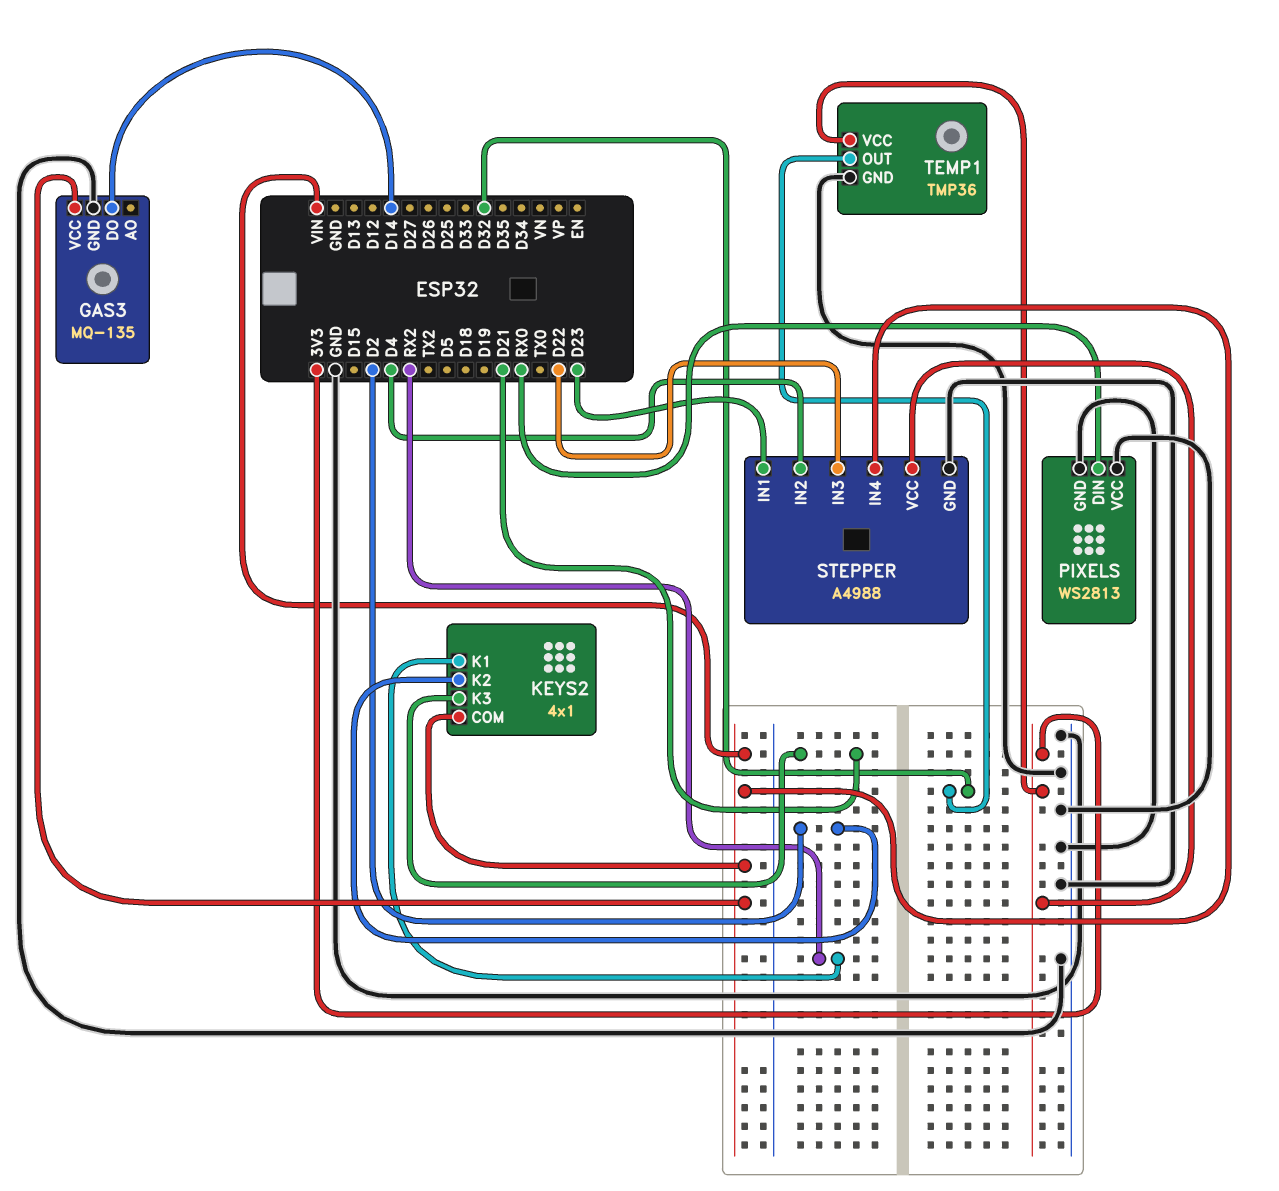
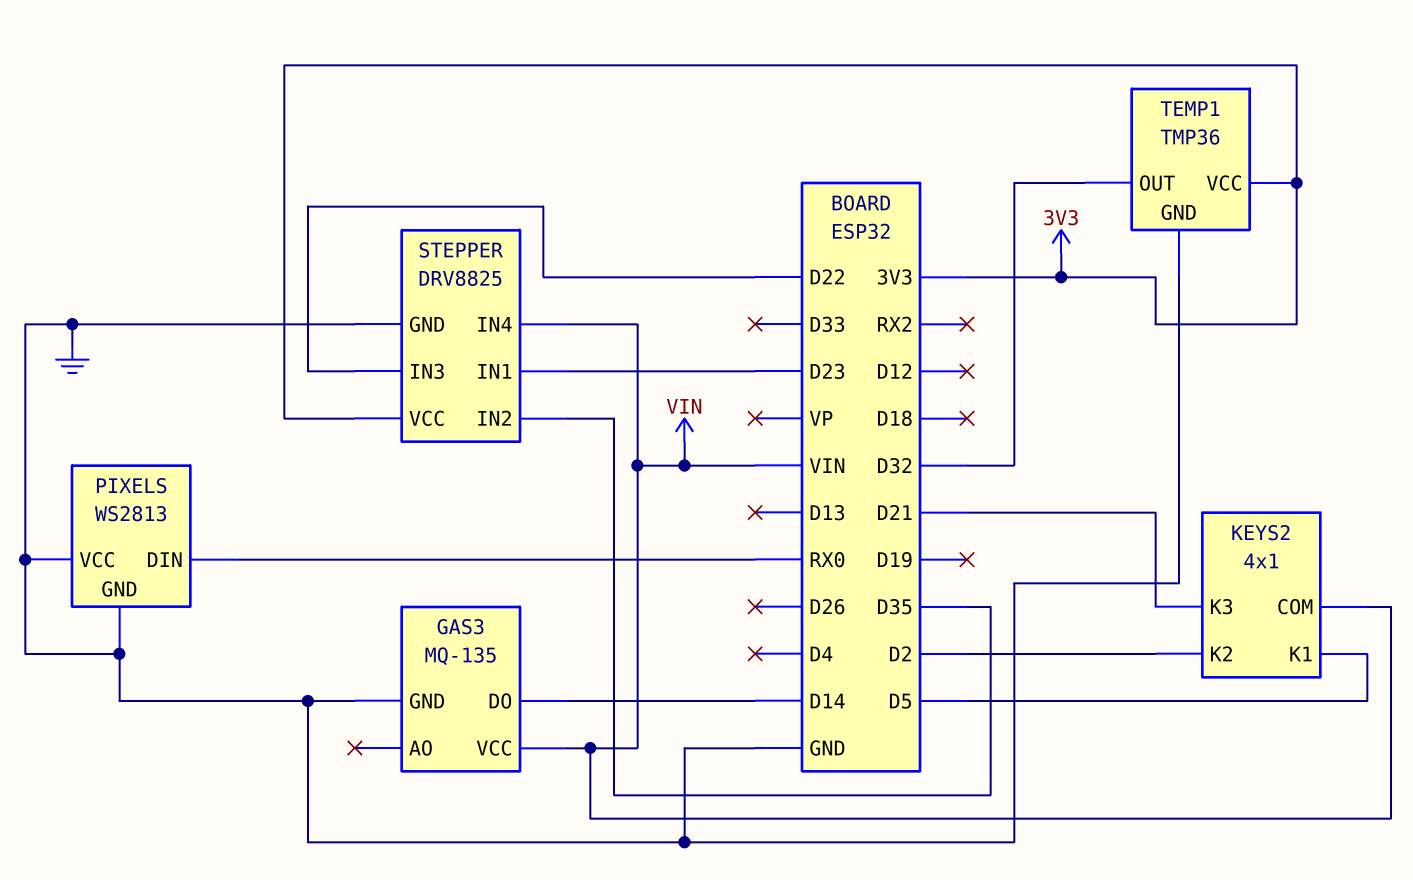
KEYS2 pin K1: RX2 -> D5
STEPPER: A4988 -> DRV8825
STEPPER pin IN2: D4 -> D35

